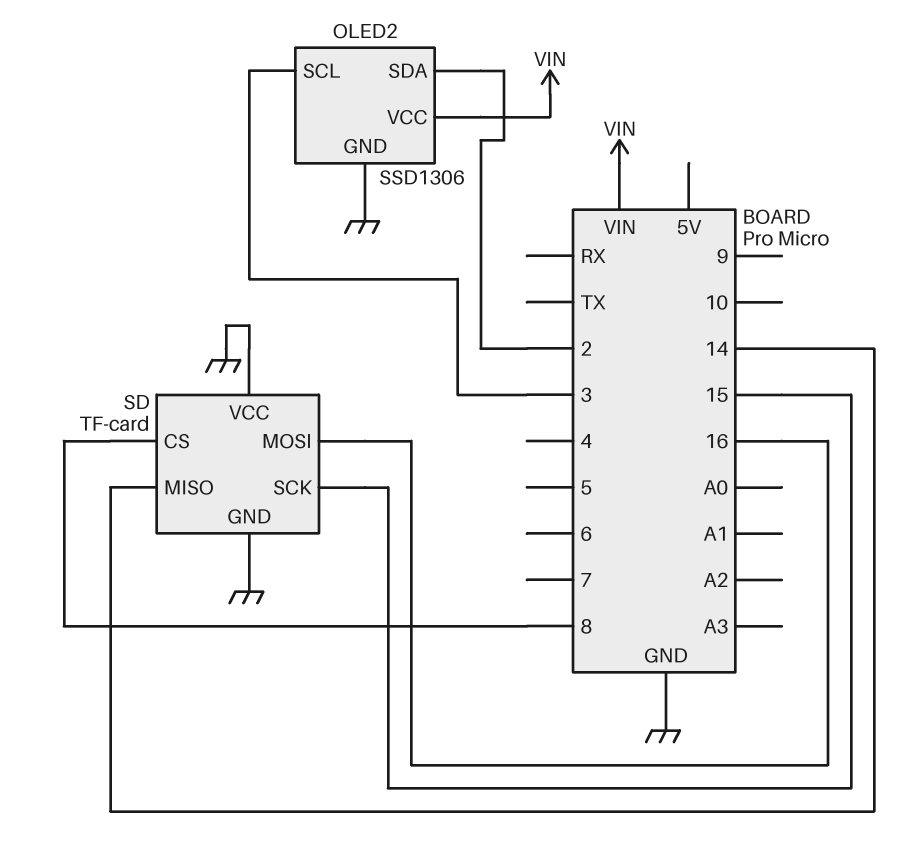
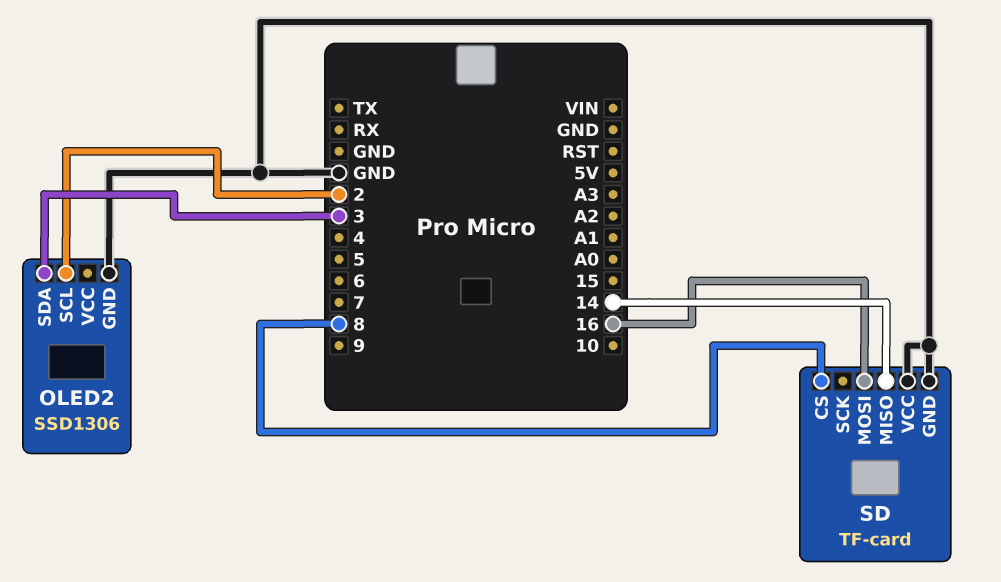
OLED2 pin SCL: 3 -> 2
OLED2 pin SDA: 2 -> 3
OLED2 pin VCC: VIN -> none
SD pin SCK: 15 -> none

